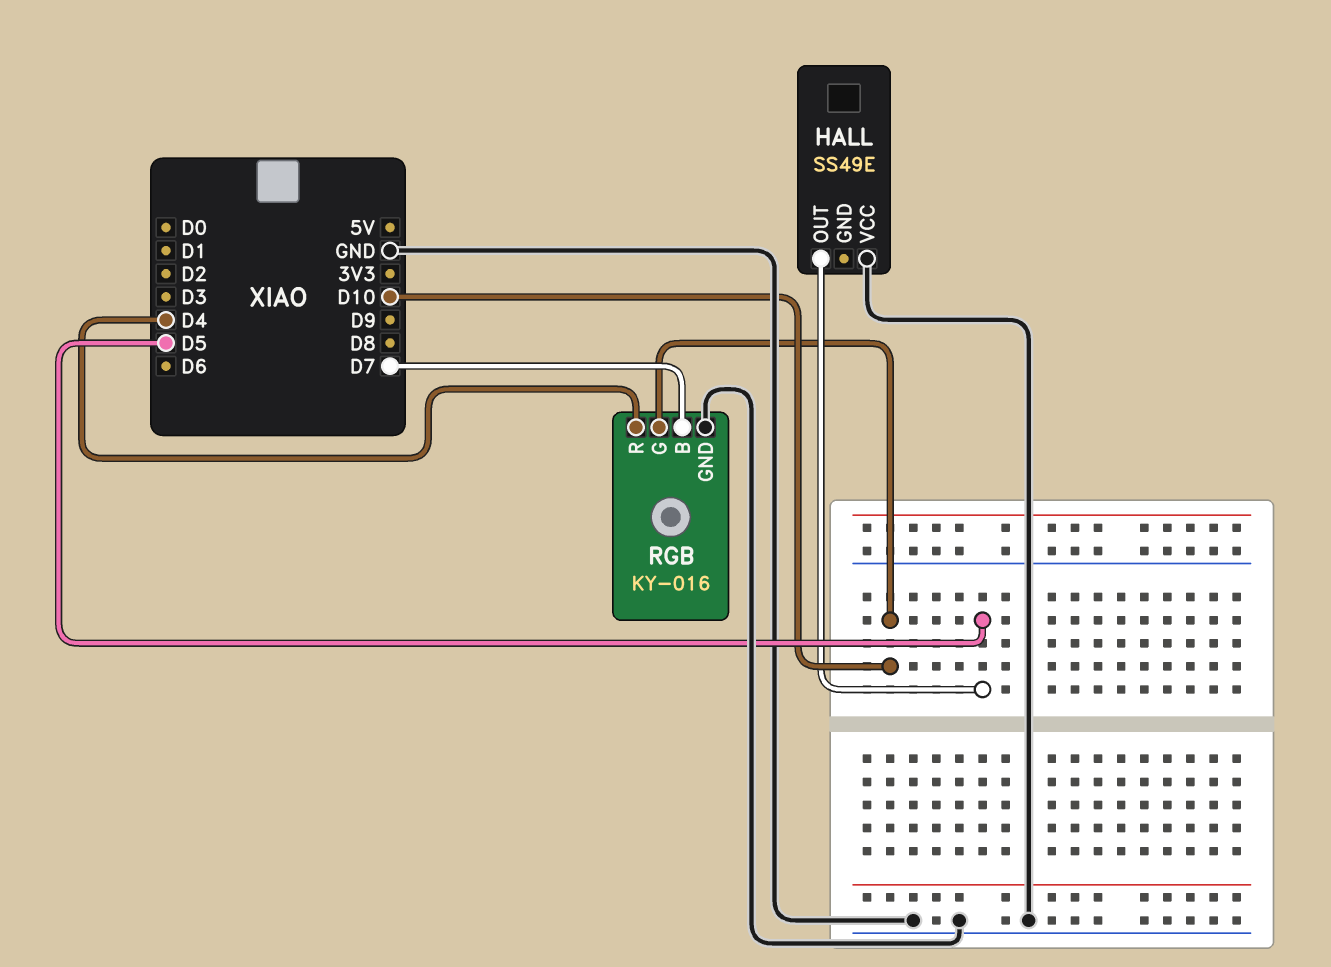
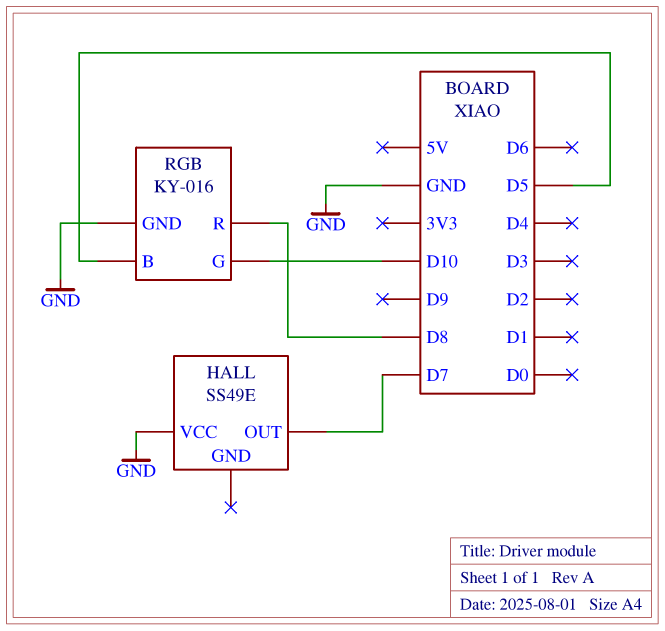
HALL pin OUT: D5 -> D7
RGB pin B: D7 -> D5
RGB pin R: D4 -> D8

